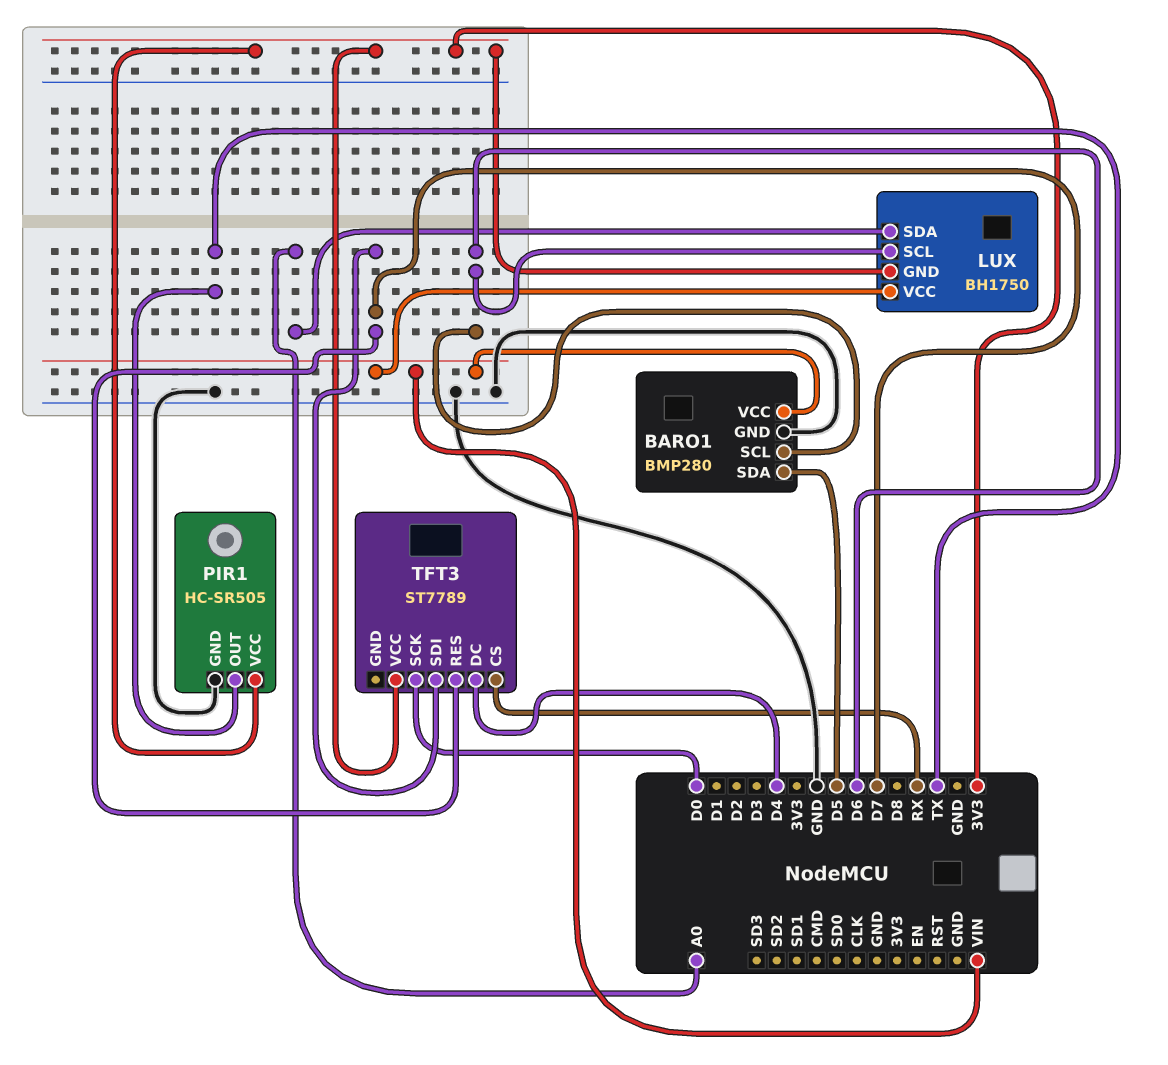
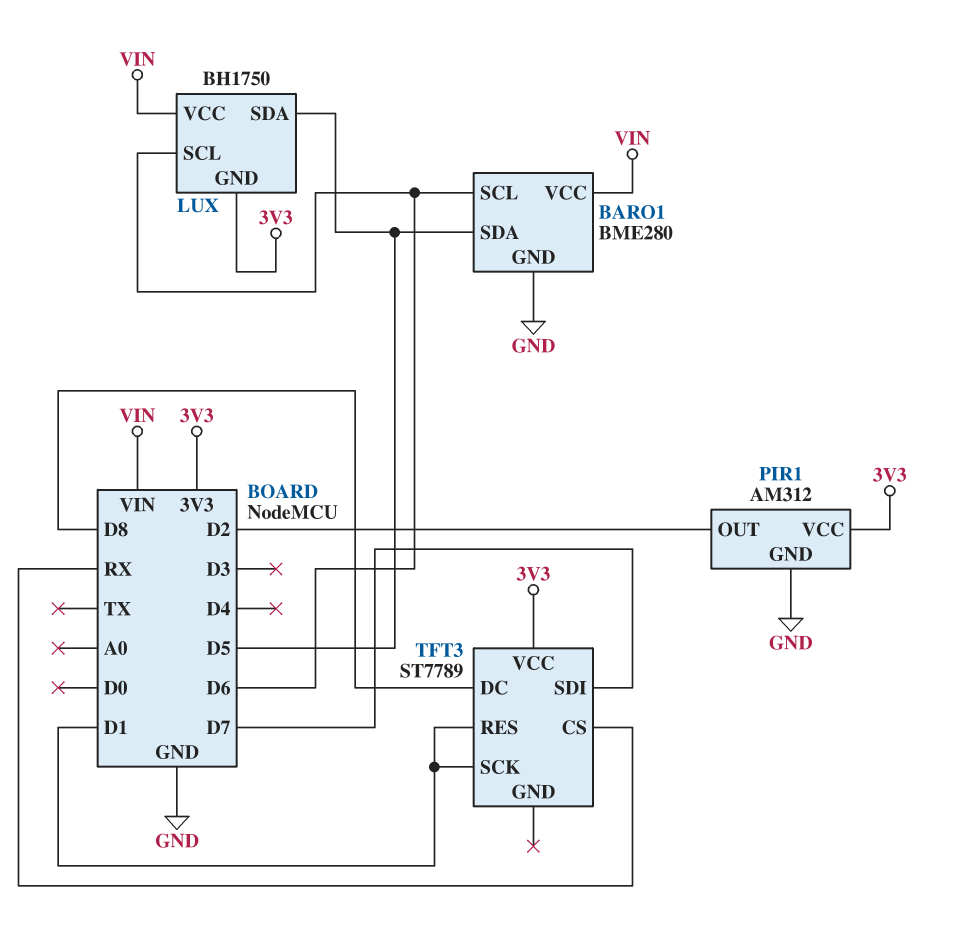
BARO1: BMP280 -> BME280
LUX pin SDA: A0 -> D5
PIR1: HC-SR505 -> AM312
PIR1 pin OUT: TX -> D2
TFT3 pin DC: D4 -> D8
TFT3 pin RES: D7 -> D1
TFT3 pin SCK: D0 -> D1

